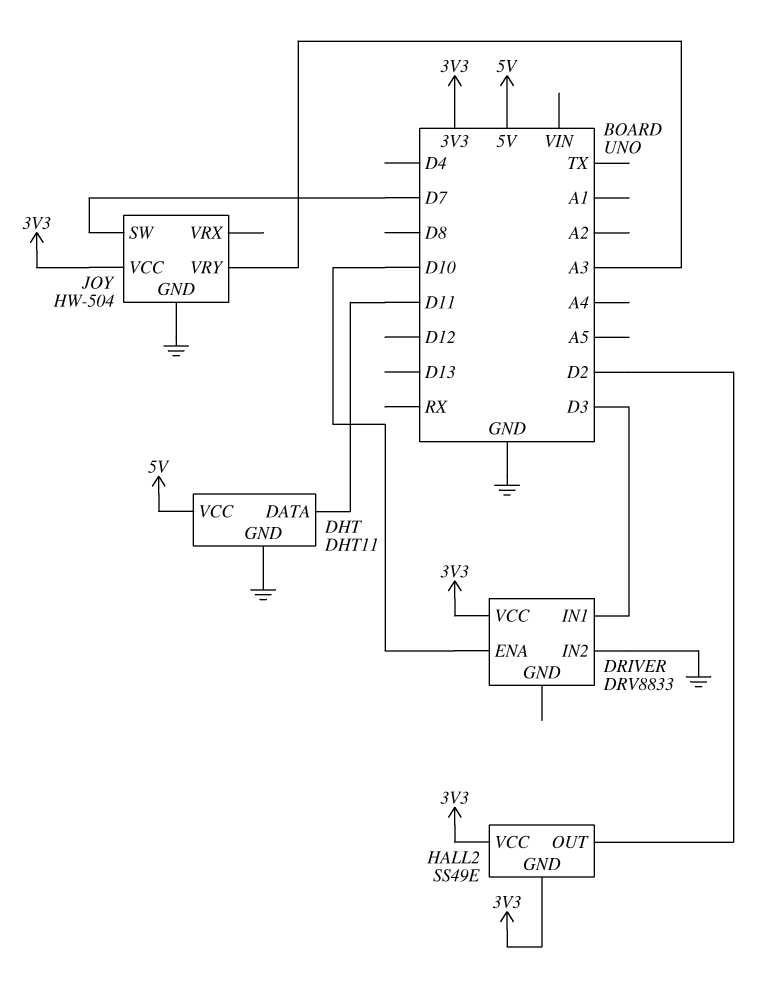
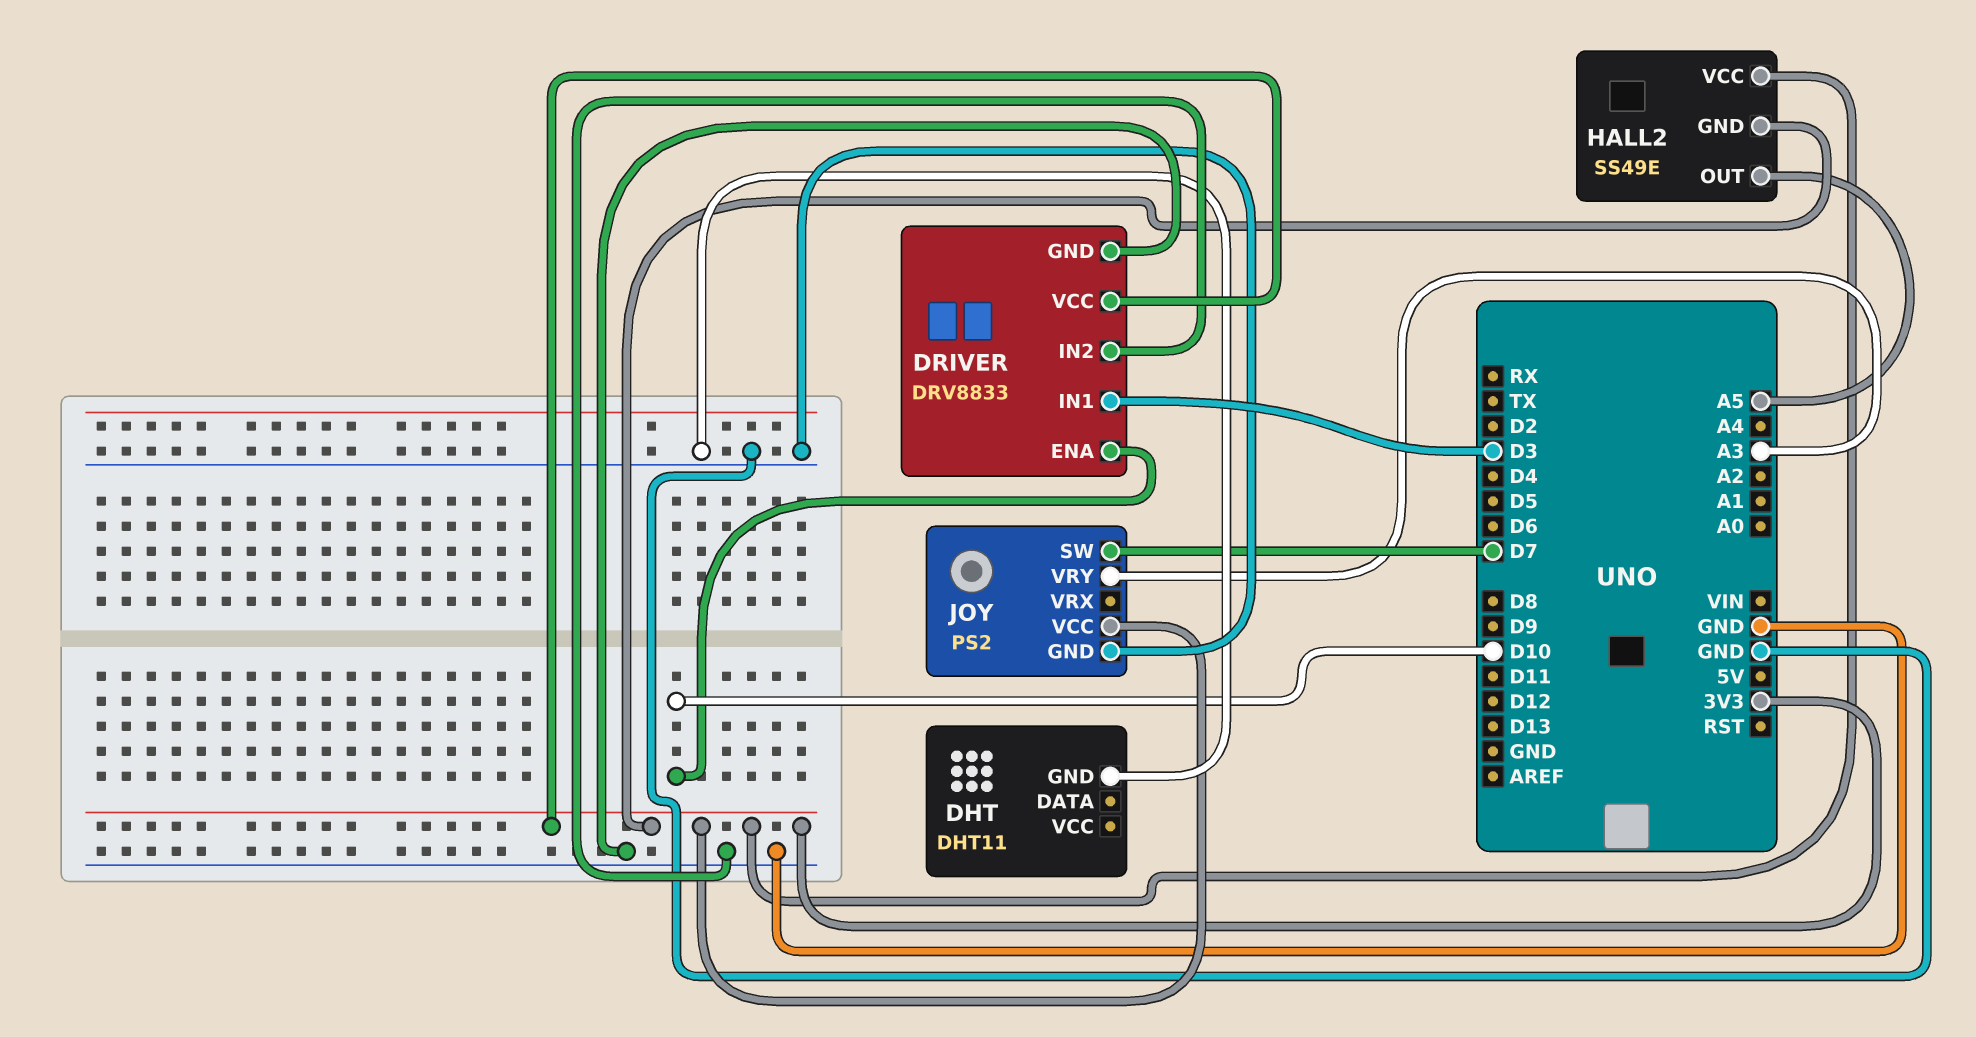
DHT pin DATA: D11 -> none
DHT pin VCC: 5V -> none
DRIVER pin GND: none -> GND
HALL2 pin OUT: D2 -> A5
JOY: HW-504 -> PS2

